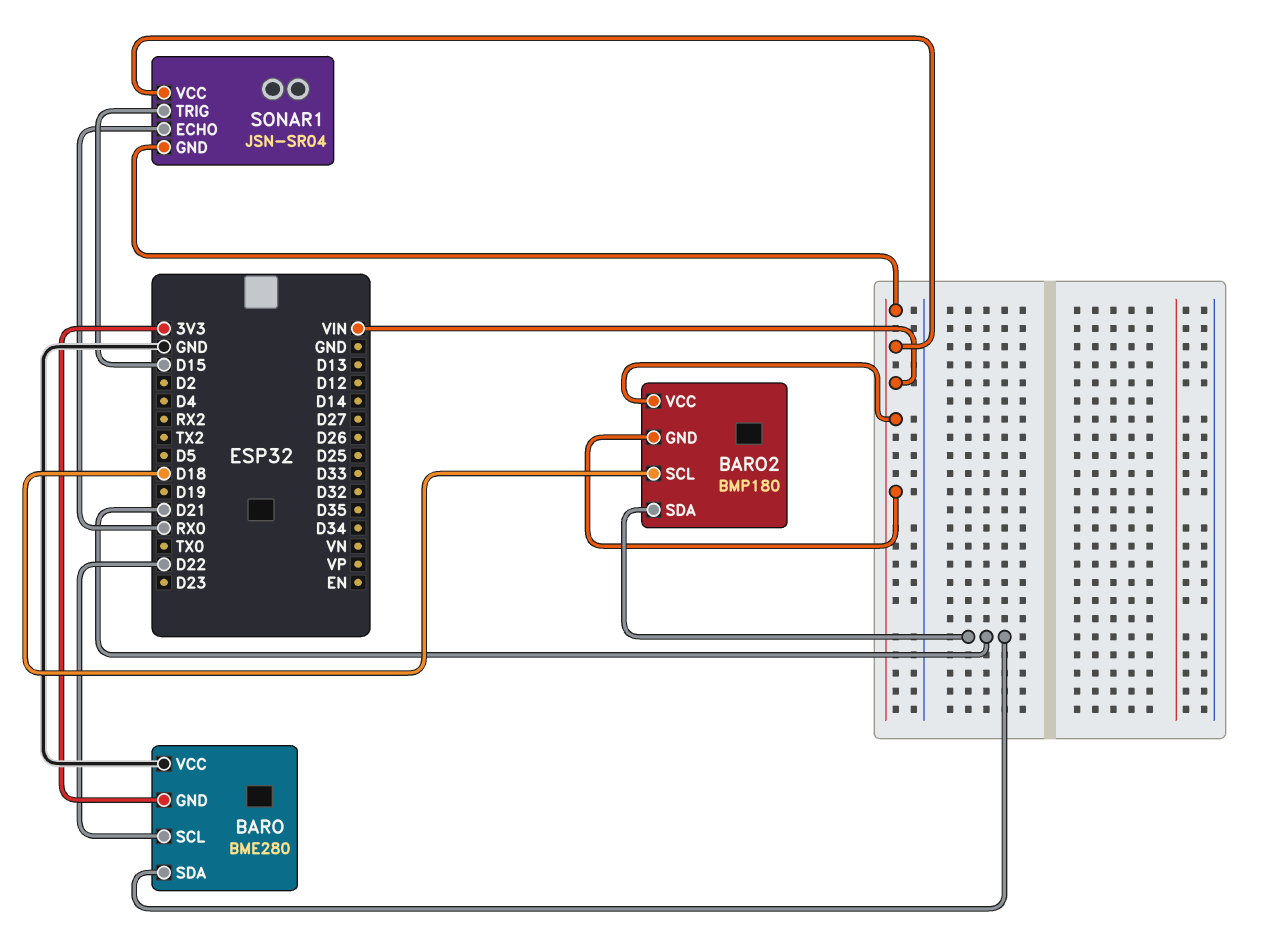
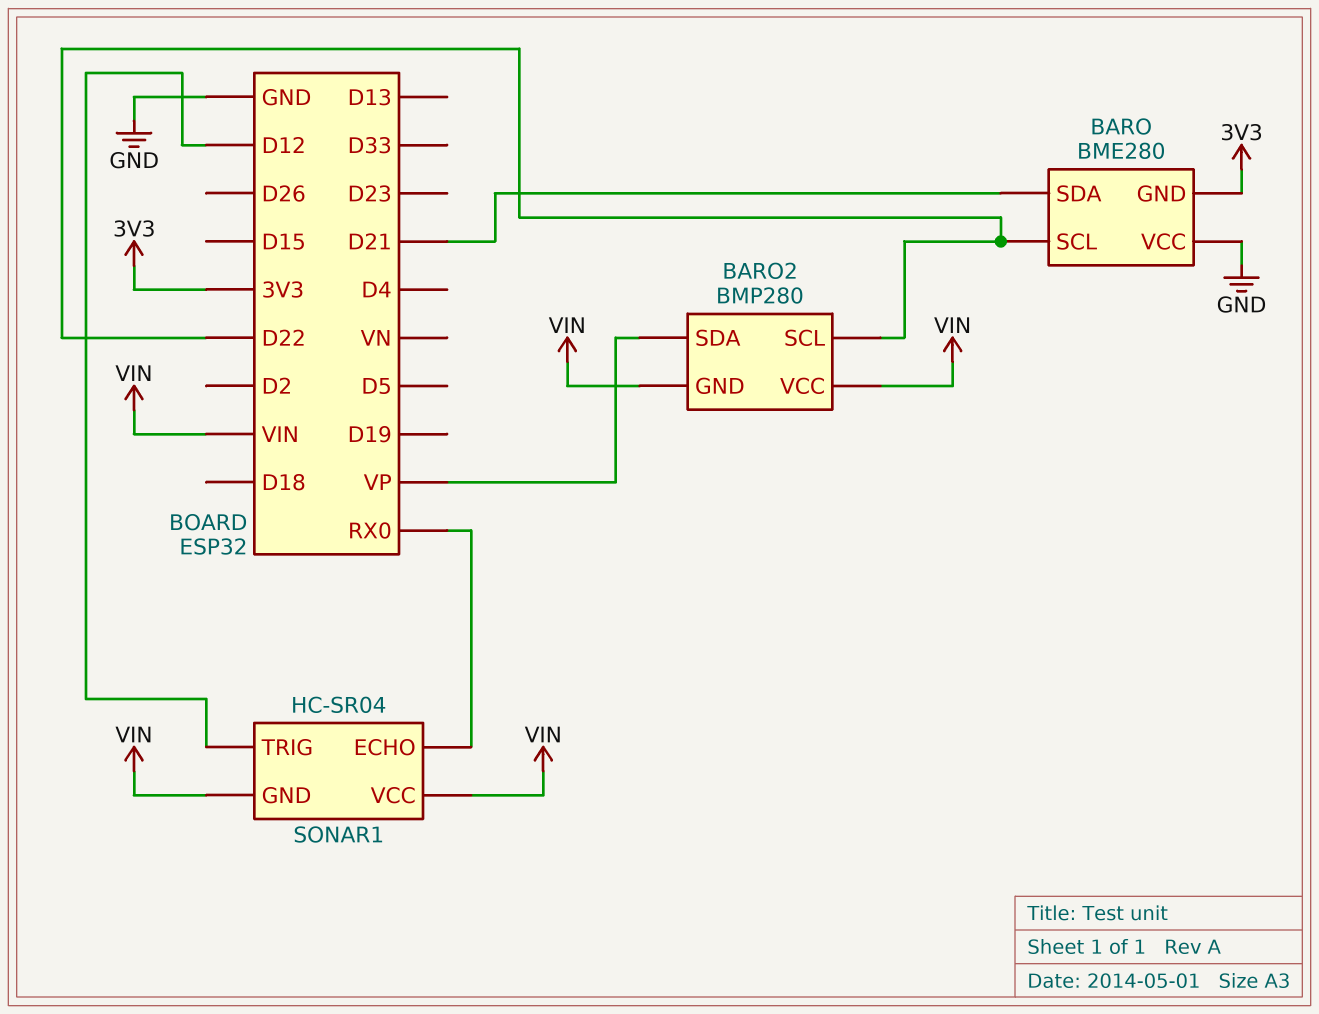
BARO2: BMP180 -> BMP280
BARO2 pin SCL: D18 -> D22
BARO2 pin SDA: D21 -> VP
SONAR1: JSN-SR04 -> HC-SR04
SONAR1 pin TRIG: D15 -> D12

